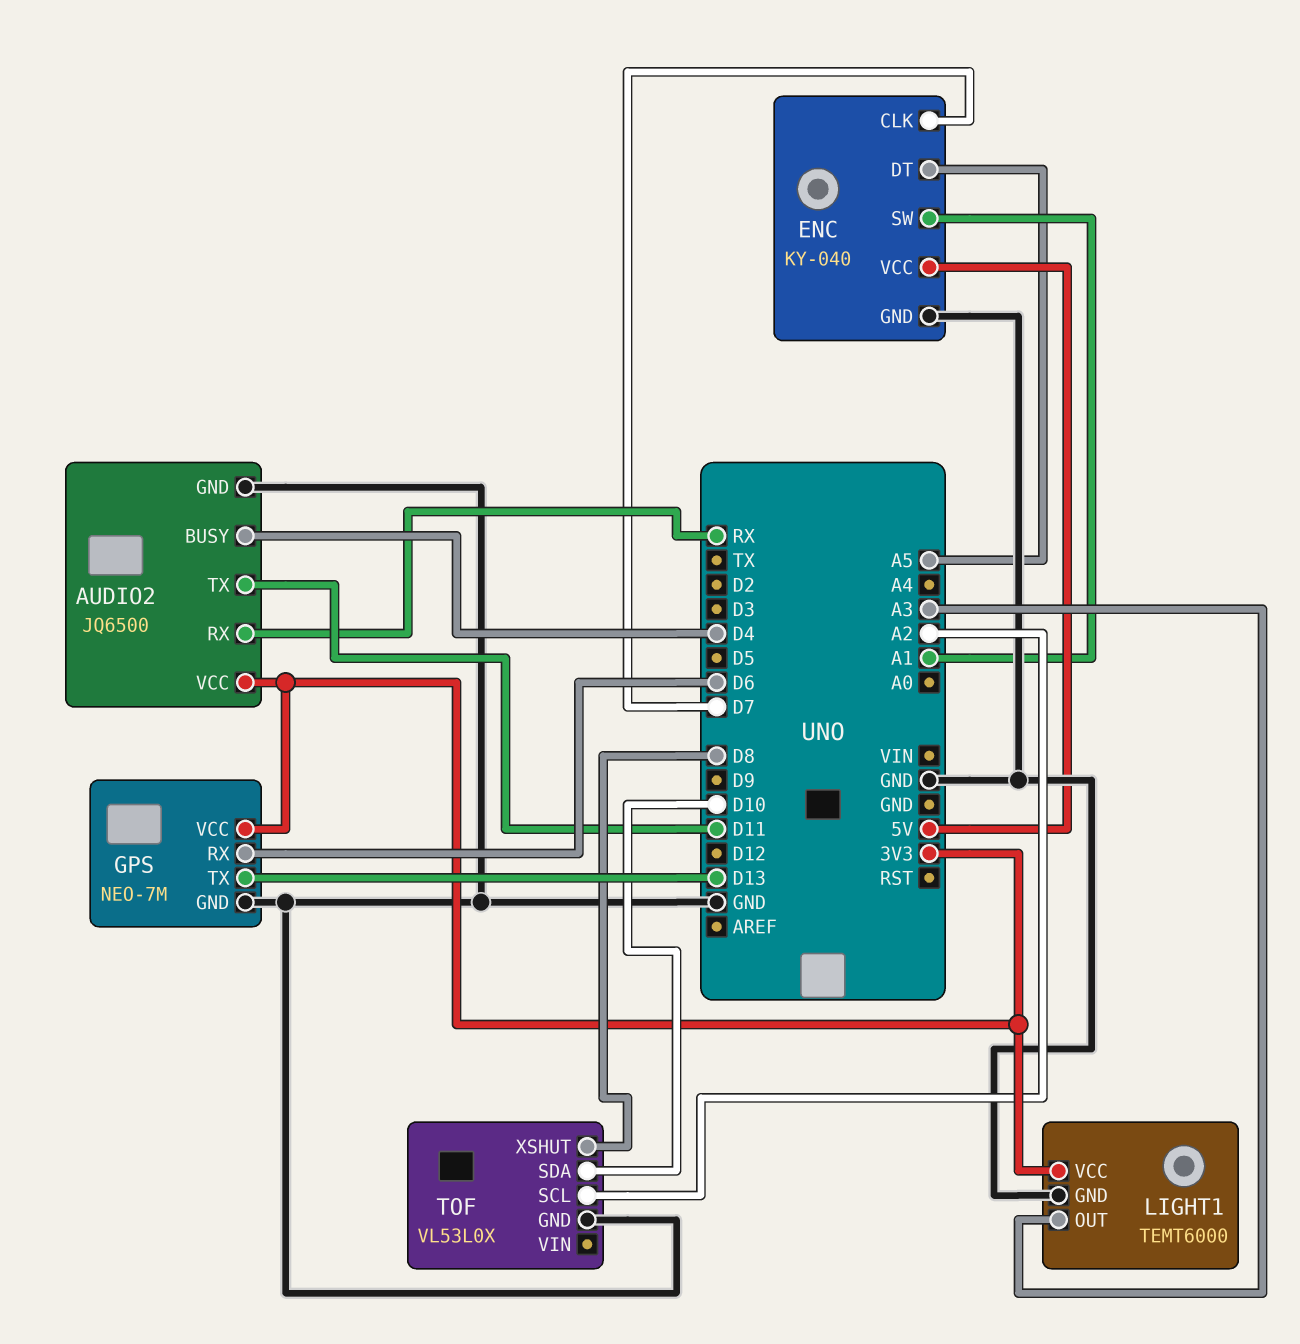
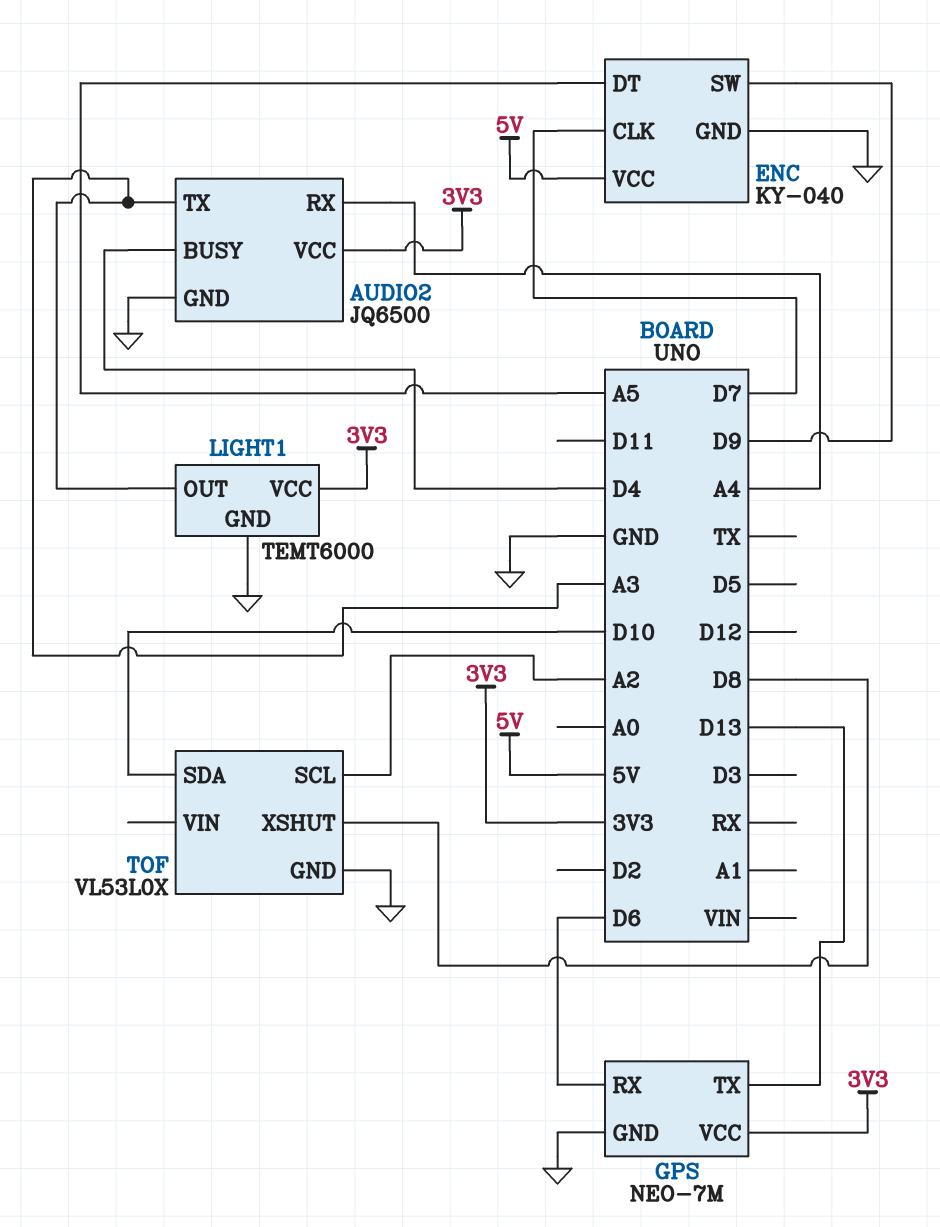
AUDIO2 pin RX: RX -> A4
AUDIO2 pin TX: D11 -> A3
ENC pin SW: A1 -> D9

